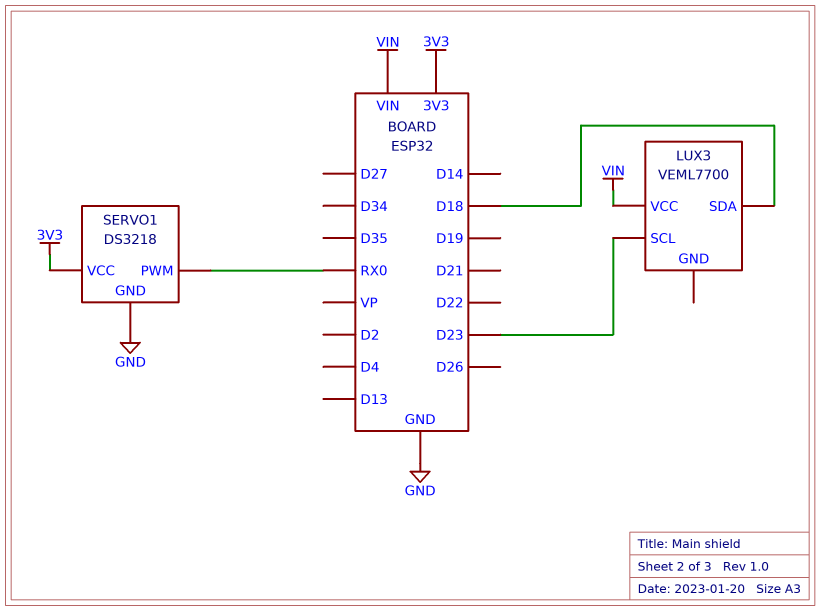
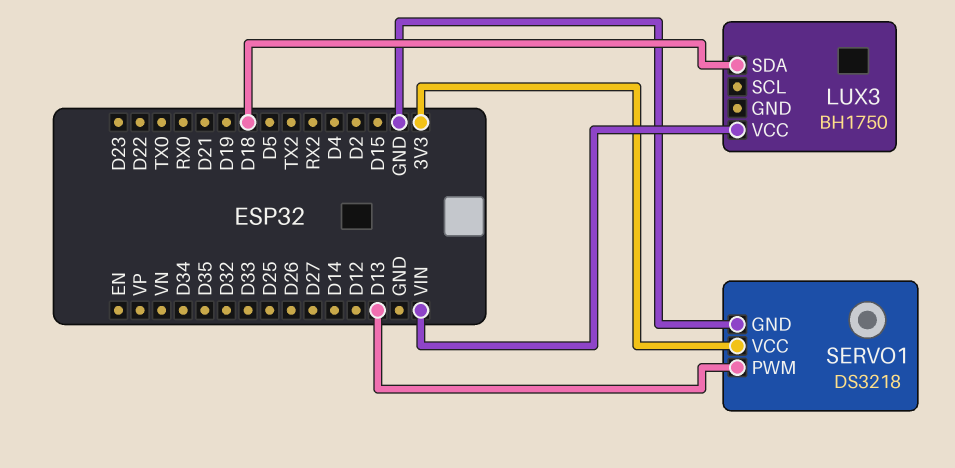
LUX3: VEML7700 -> BH1750
LUX3 pin SCL: D23 -> none
SERVO1 pin PWM: RX0 -> D13

